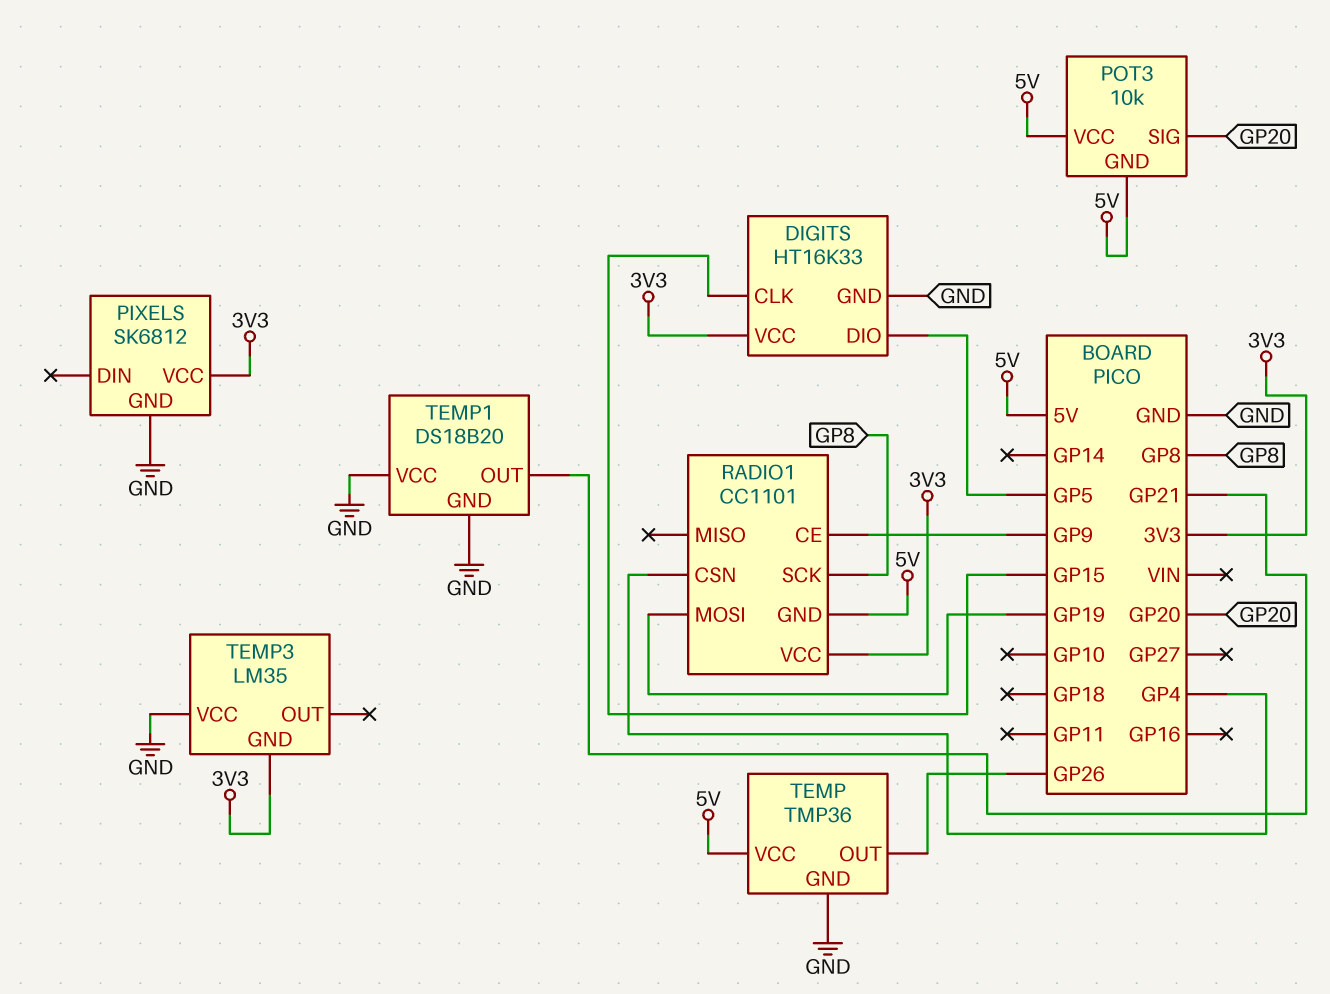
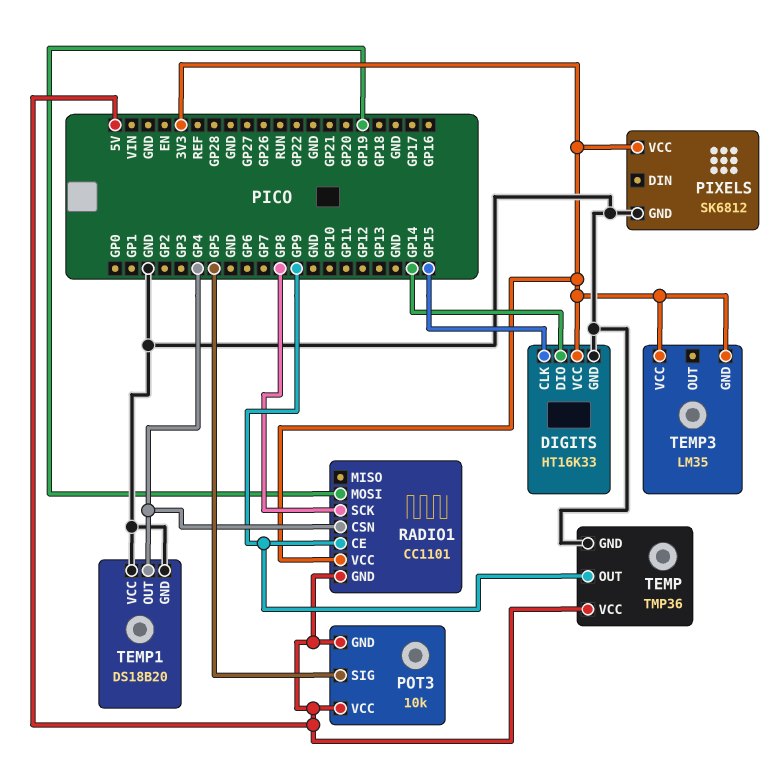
DIGITS pin DIO: GP5 -> GP14
POT3 pin SIG: GP20 -> GP5
TEMP pin OUT: GP26 -> GP9
TEMP1 pin OUT: GP21 -> GP4
TEMP3 pin VCC: GND -> 3V3

